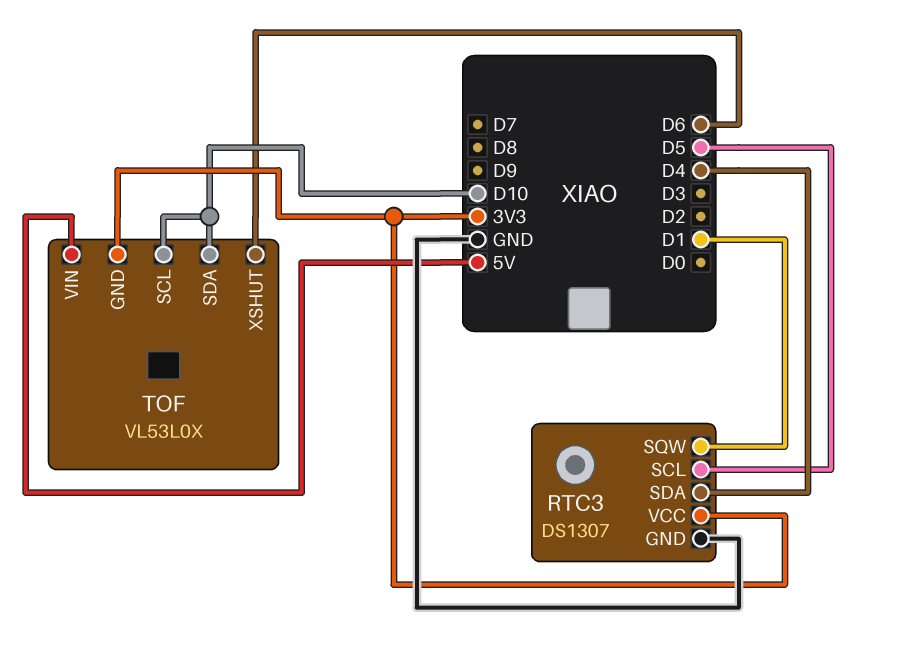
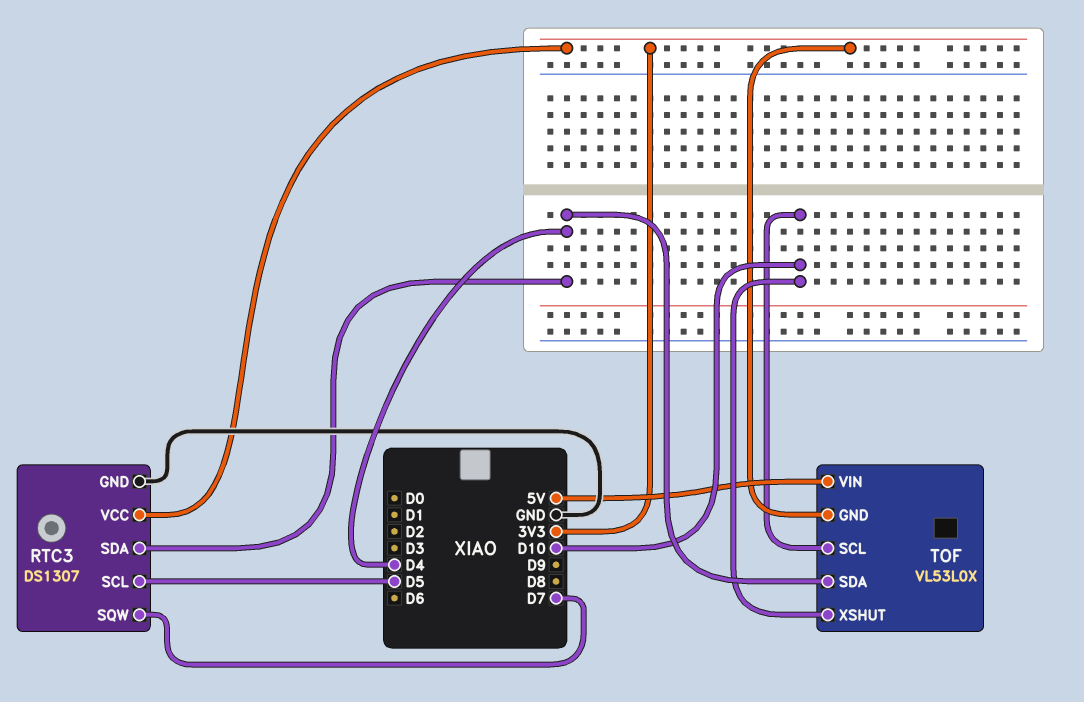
RTC3 pin SQW: D1 -> D7
TOF pin SDA: D10 -> D4
TOF pin XSHUT: D6 -> D10

